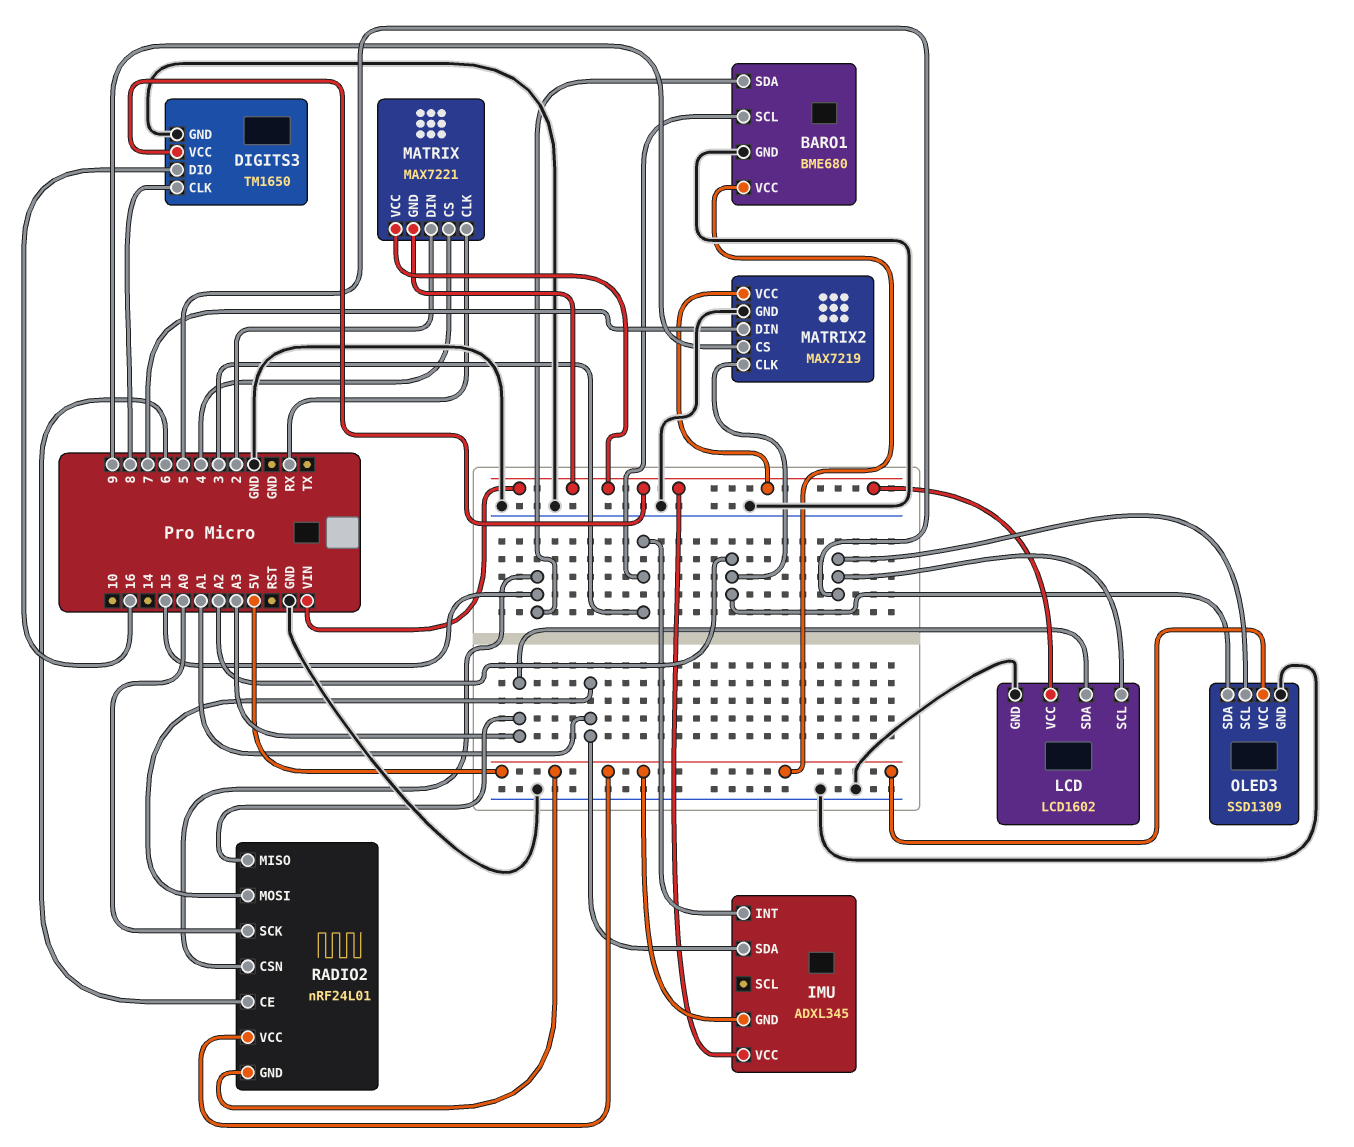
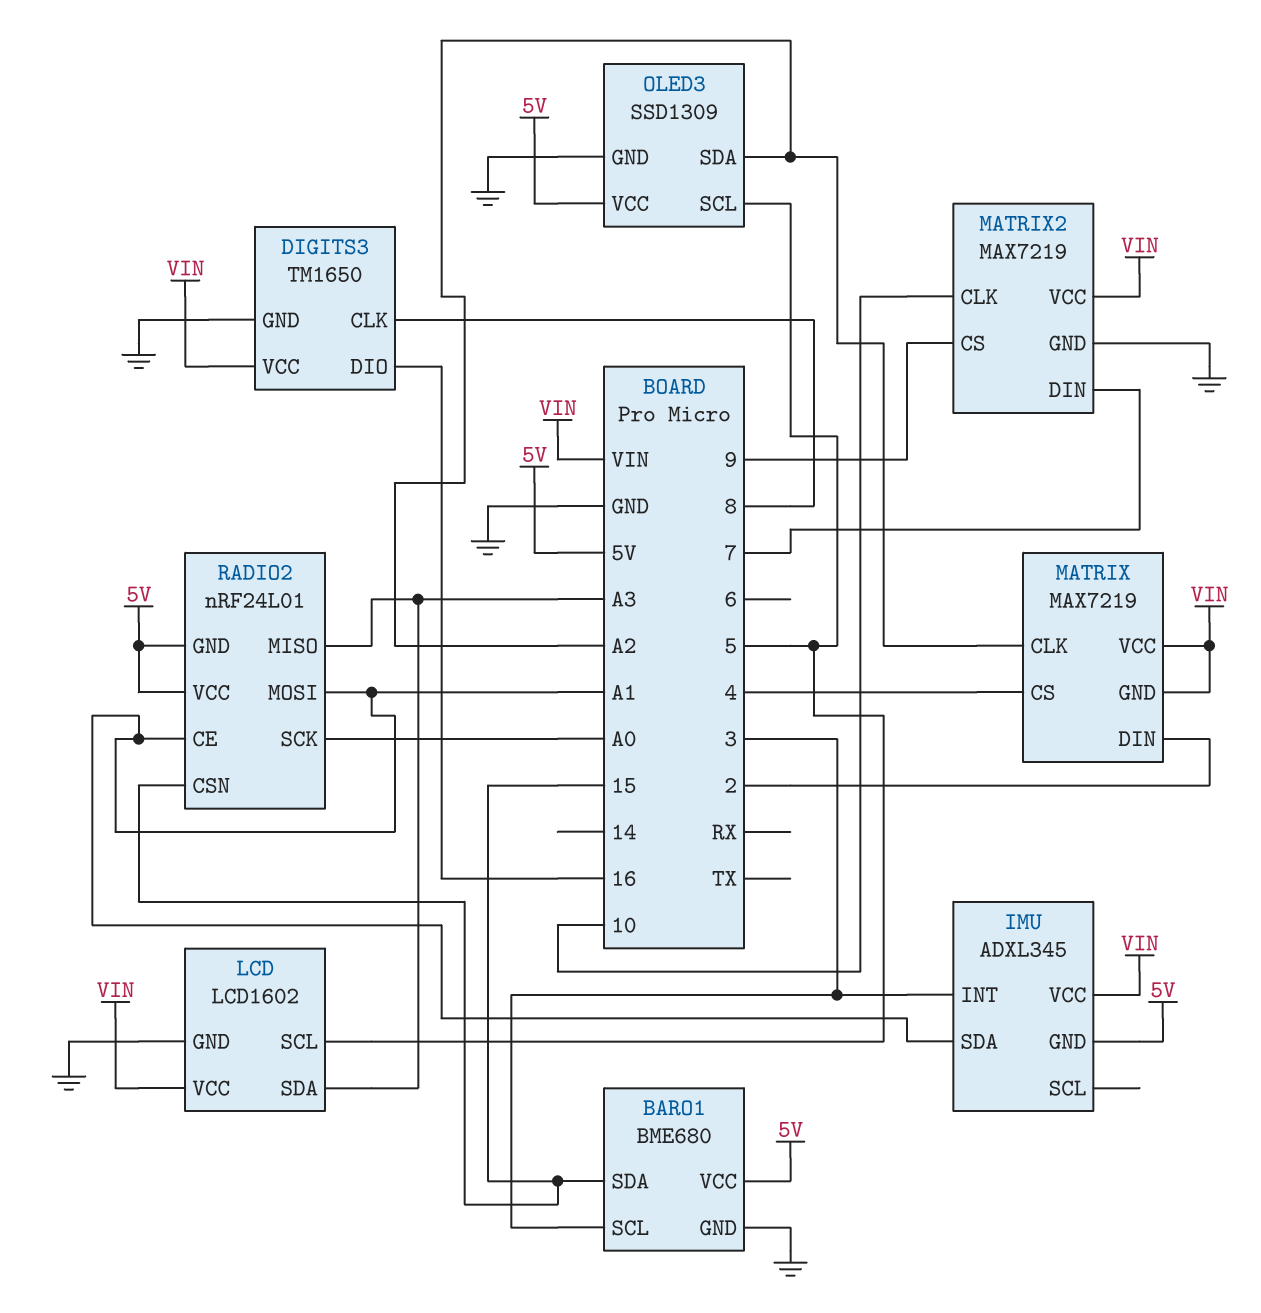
MATRIX: MAX7221 -> MAX7219
MATRIX pin CLK: RX -> A2
MATRIX2 pin CLK: A2 -> 10
RADIO2 pin CE: 6 -> A1

